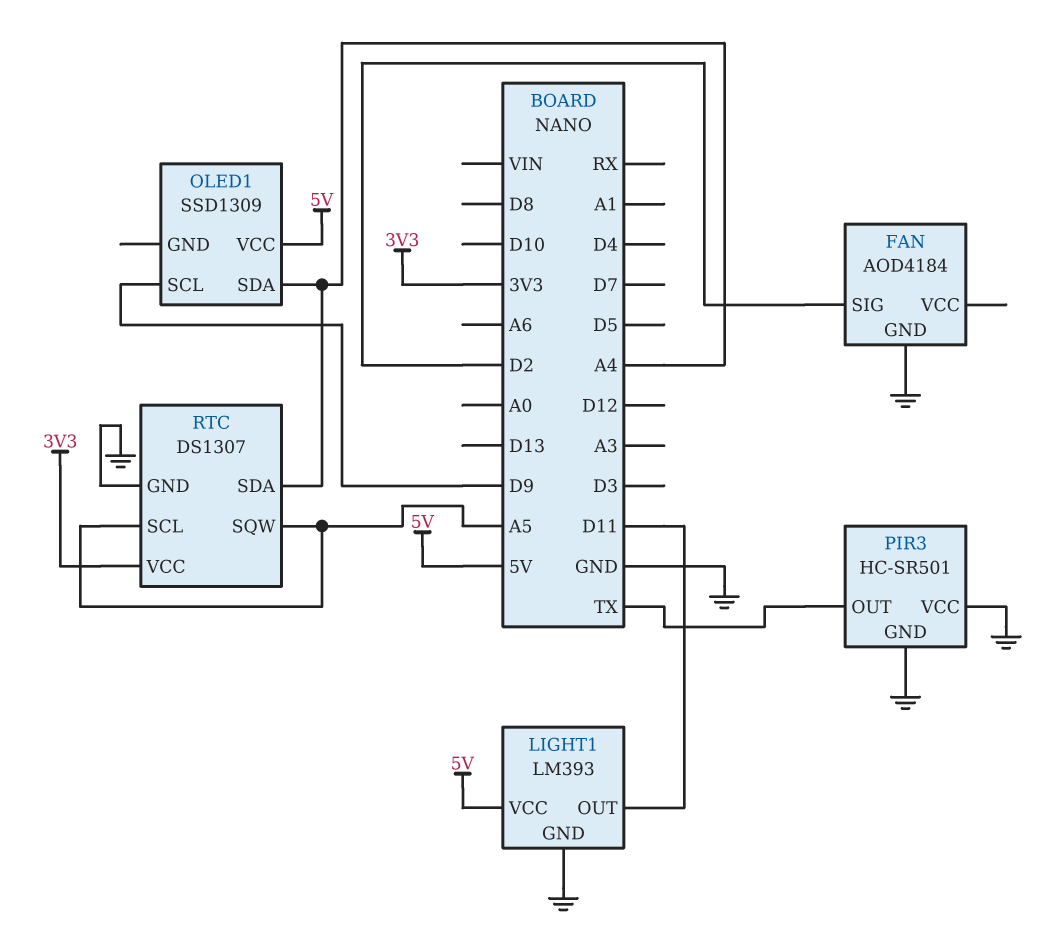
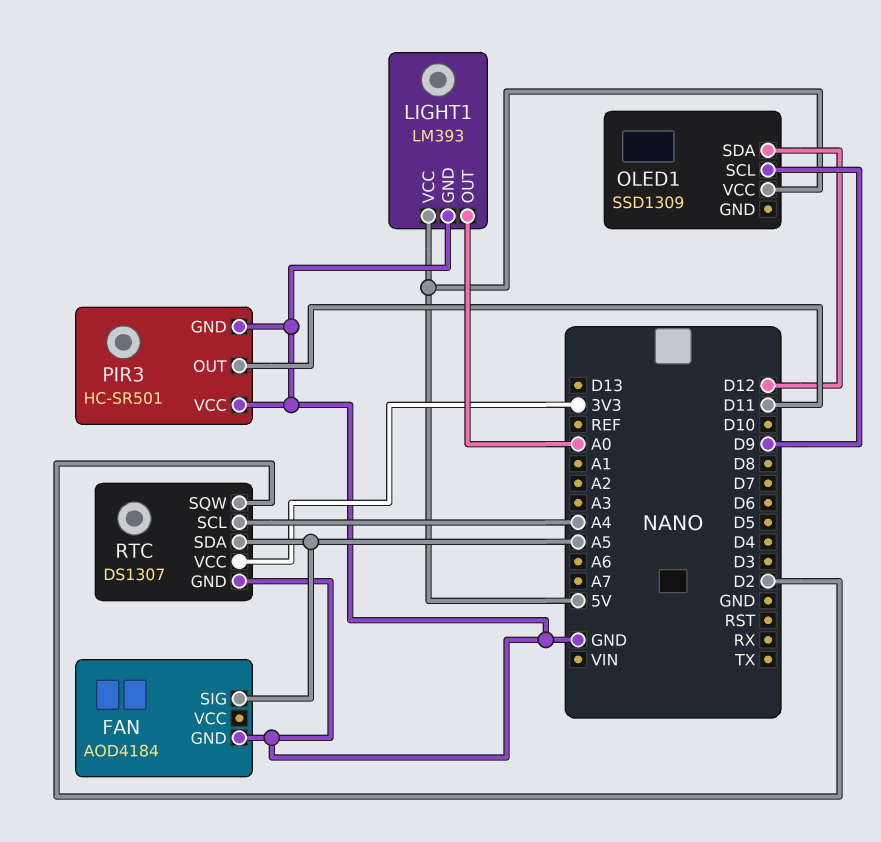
FAN pin SIG: D2 -> A5
LIGHT1 pin OUT: D11 -> A0
OLED1 pin SDA: A4 -> D12
PIR3 pin OUT: TX -> D11
RTC pin SCL: A5 -> A4
RTC pin SDA: A4 -> A5
RTC pin SQW: A5 -> D2

